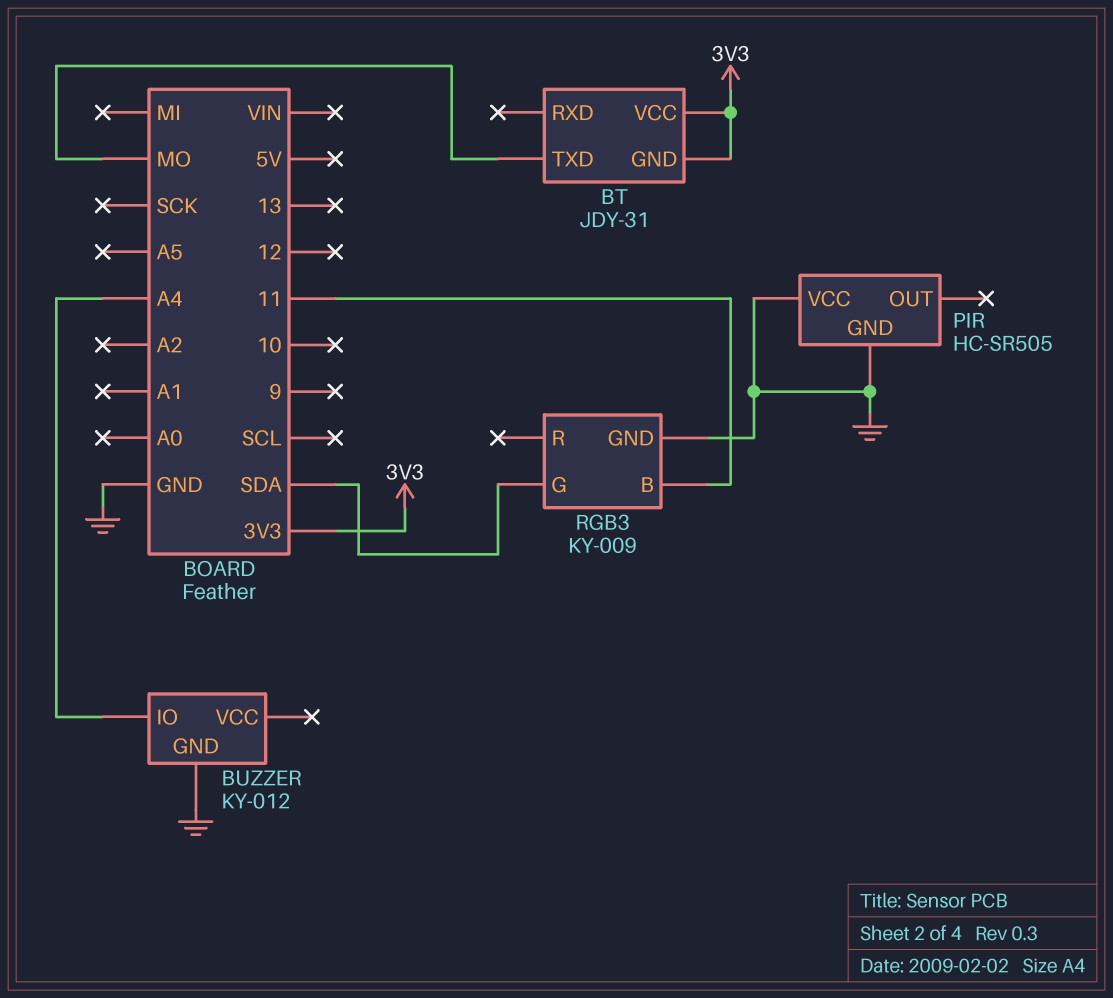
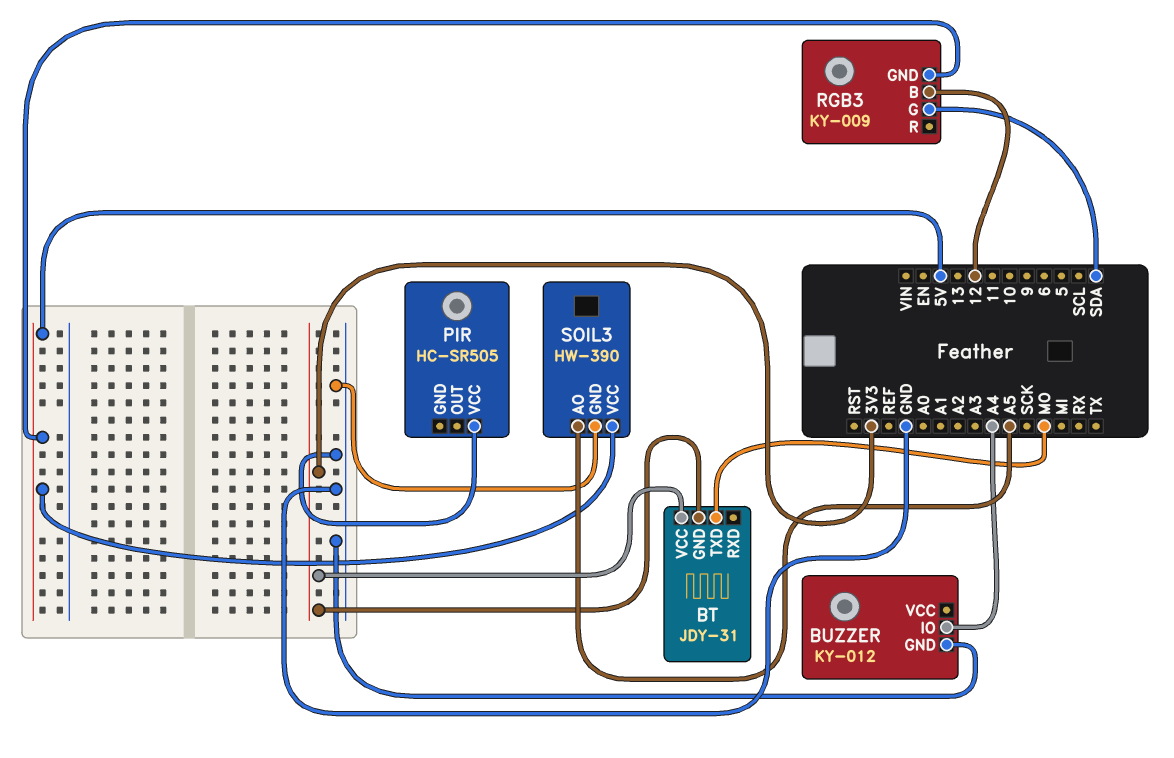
PIR pin GND: GND -> none
RGB3 pin B: 11 -> 12
RGB3 pin GND: GND -> 5V
SOIL3: none -> HW-390
SOIL3 pin AO: none -> A5
SOIL3 pin GND: none -> GND
SOIL3 pin VCC: none -> 5V

